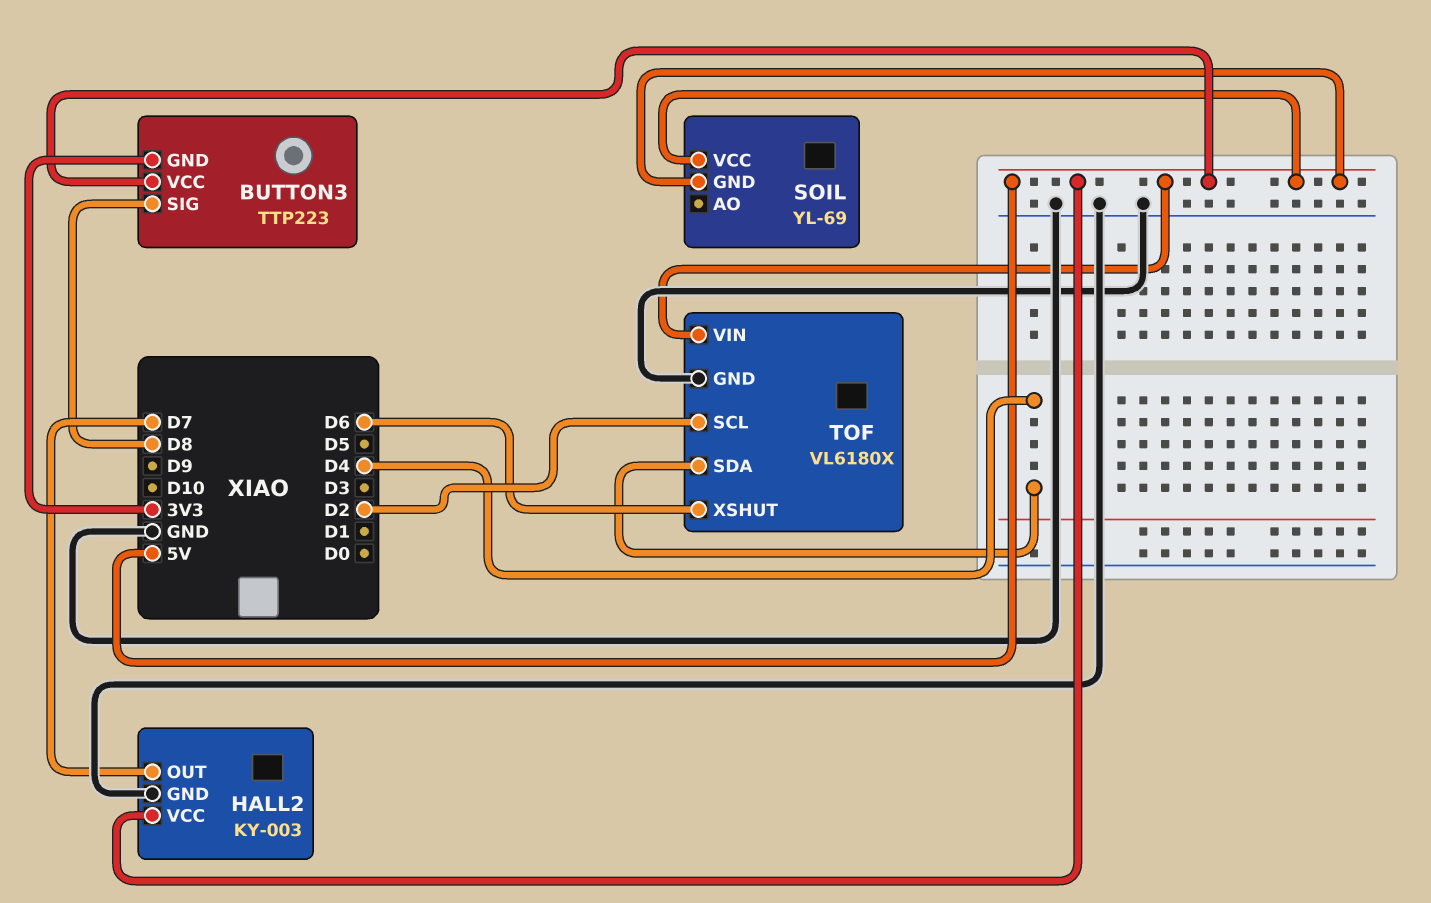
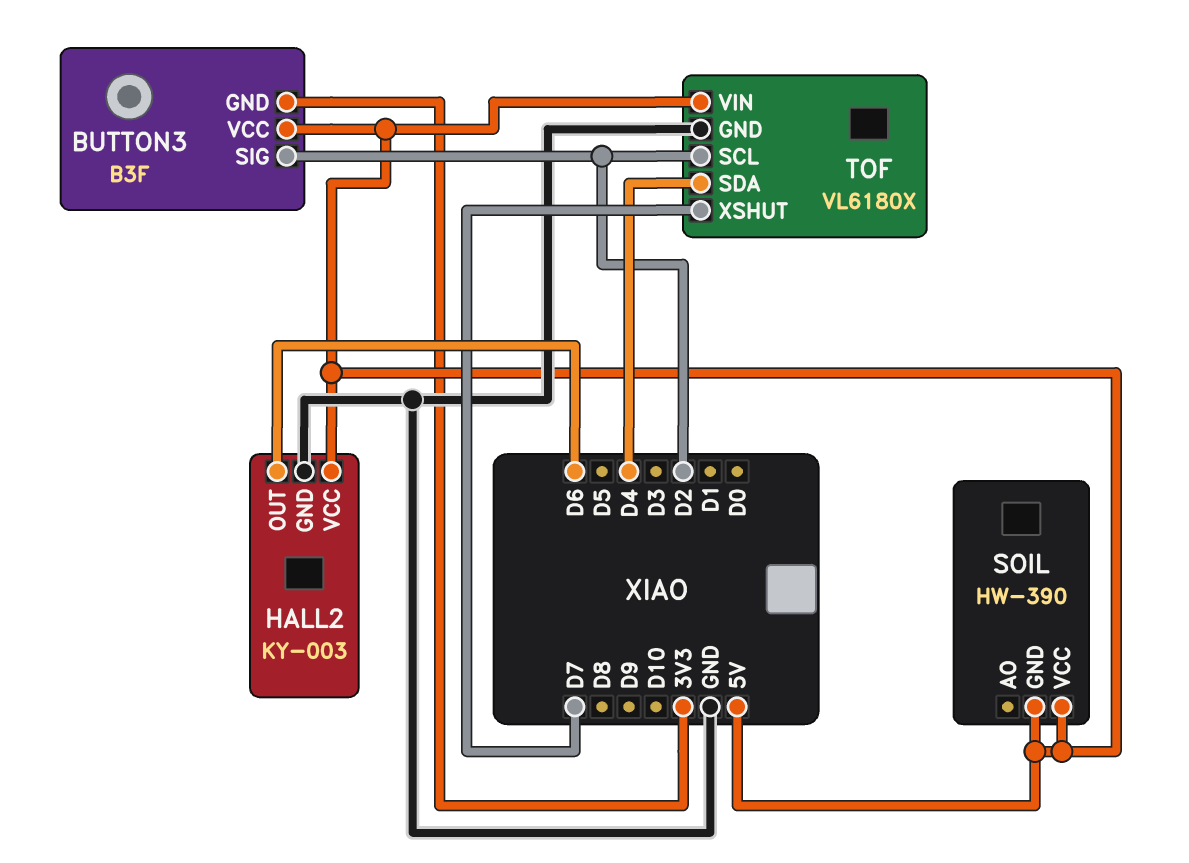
BUTTON3: TTP223 -> B3F
BUTTON3 pin SIG: D8 -> D2
HALL2 pin OUT: D7 -> D6
SOIL: YL-69 -> HW-390
TOF pin XSHUT: D6 -> D7

